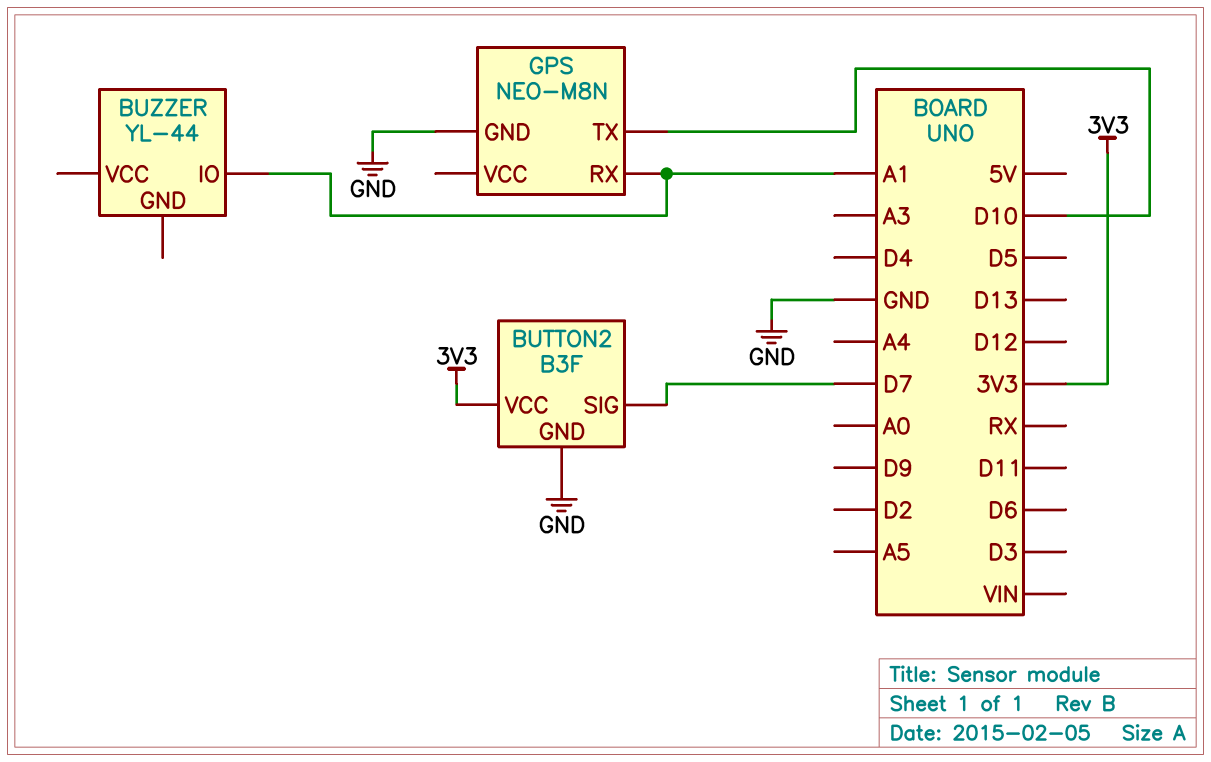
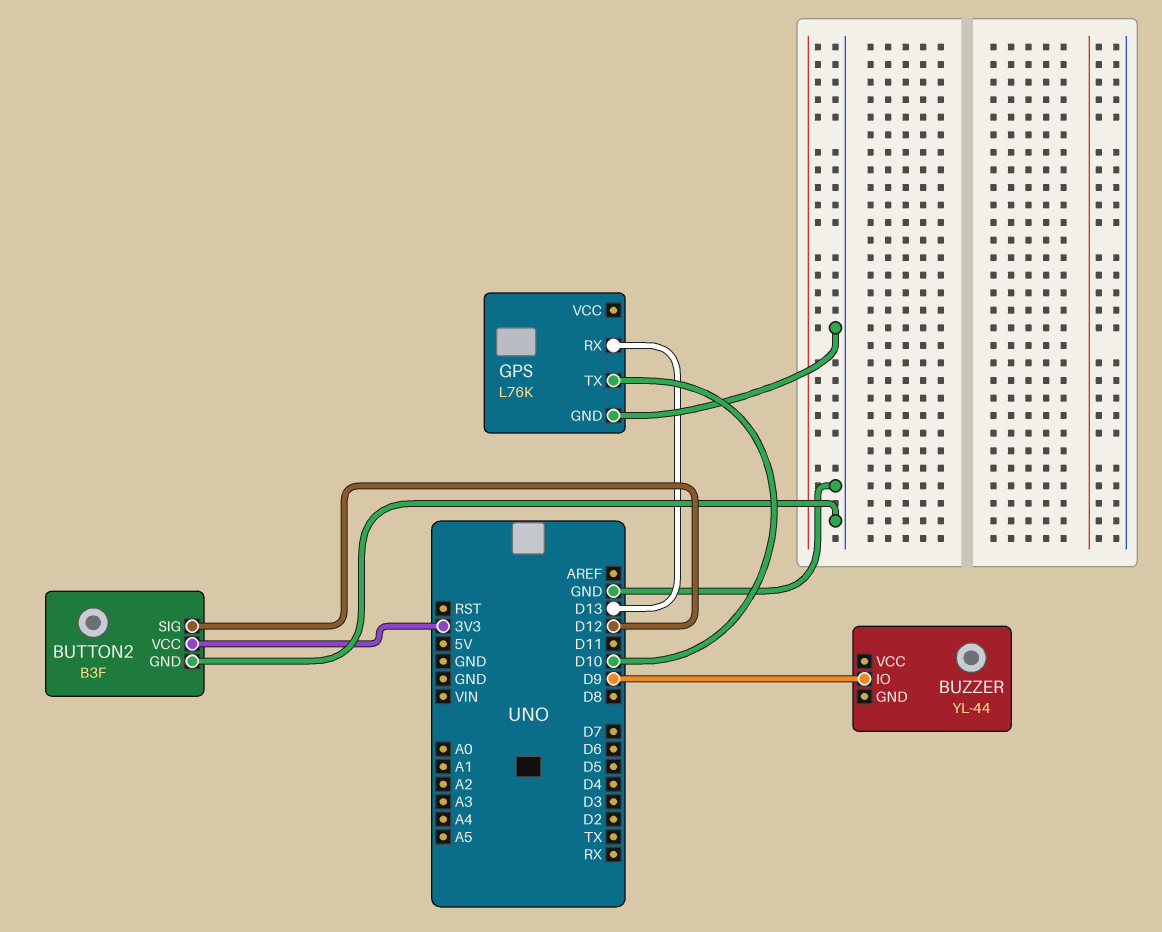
BUTTON2 pin SIG: D7 -> D12
BUZZER pin IO: A1 -> D9
GPS: NEO-M8N -> L76K
GPS pin RX: A1 -> D13

